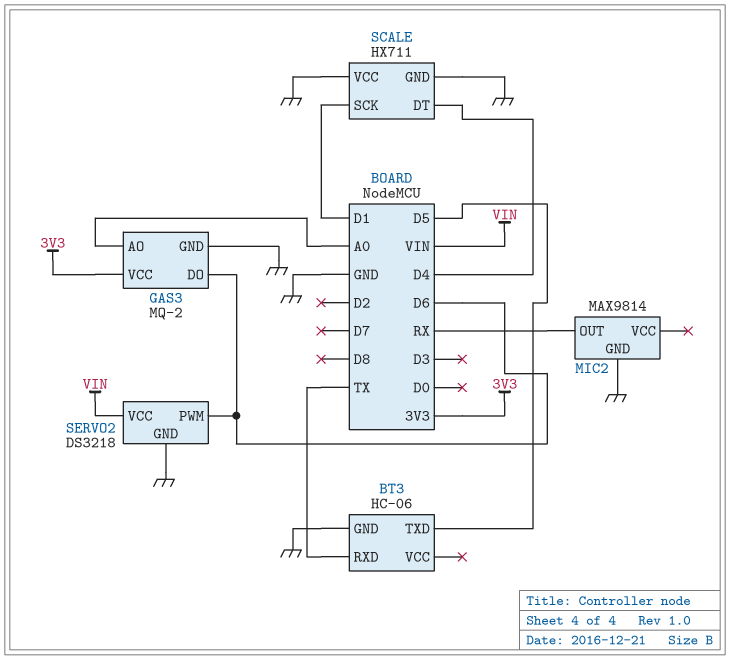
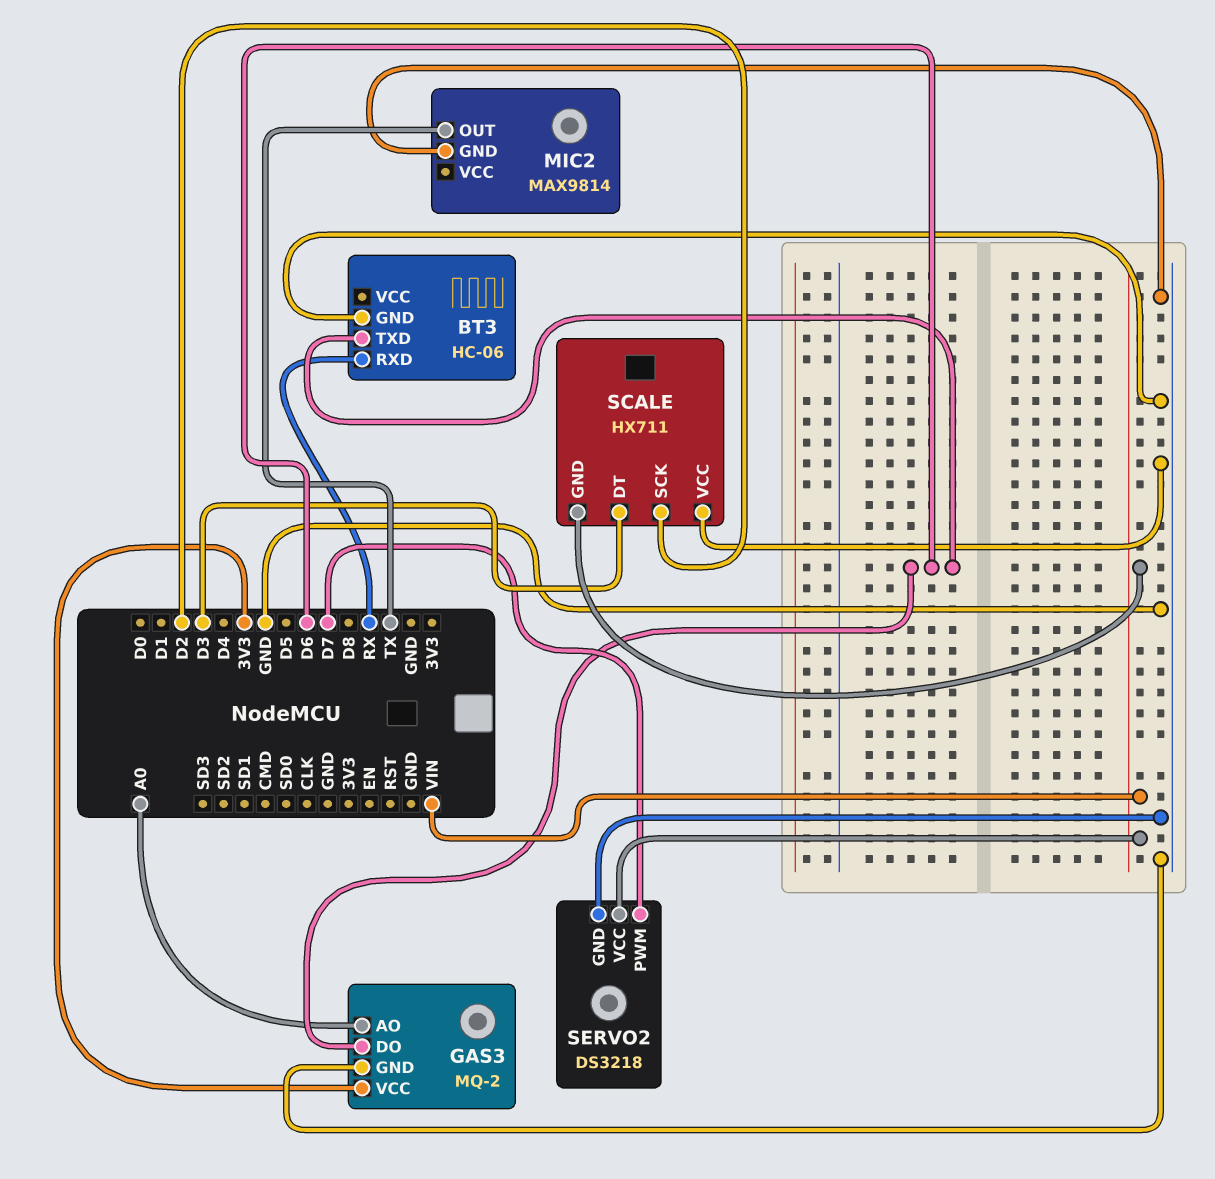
BT3 pin RXD: TX -> RX
BT3 pin TXD: D5 -> D6
MIC2 pin OUT: RX -> TX
SCALE pin DT: D4 -> D3
SCALE pin GND: GND -> VIN
SCALE pin SCK: D1 -> D2
SERVO2 pin PWM: D6 -> D7

